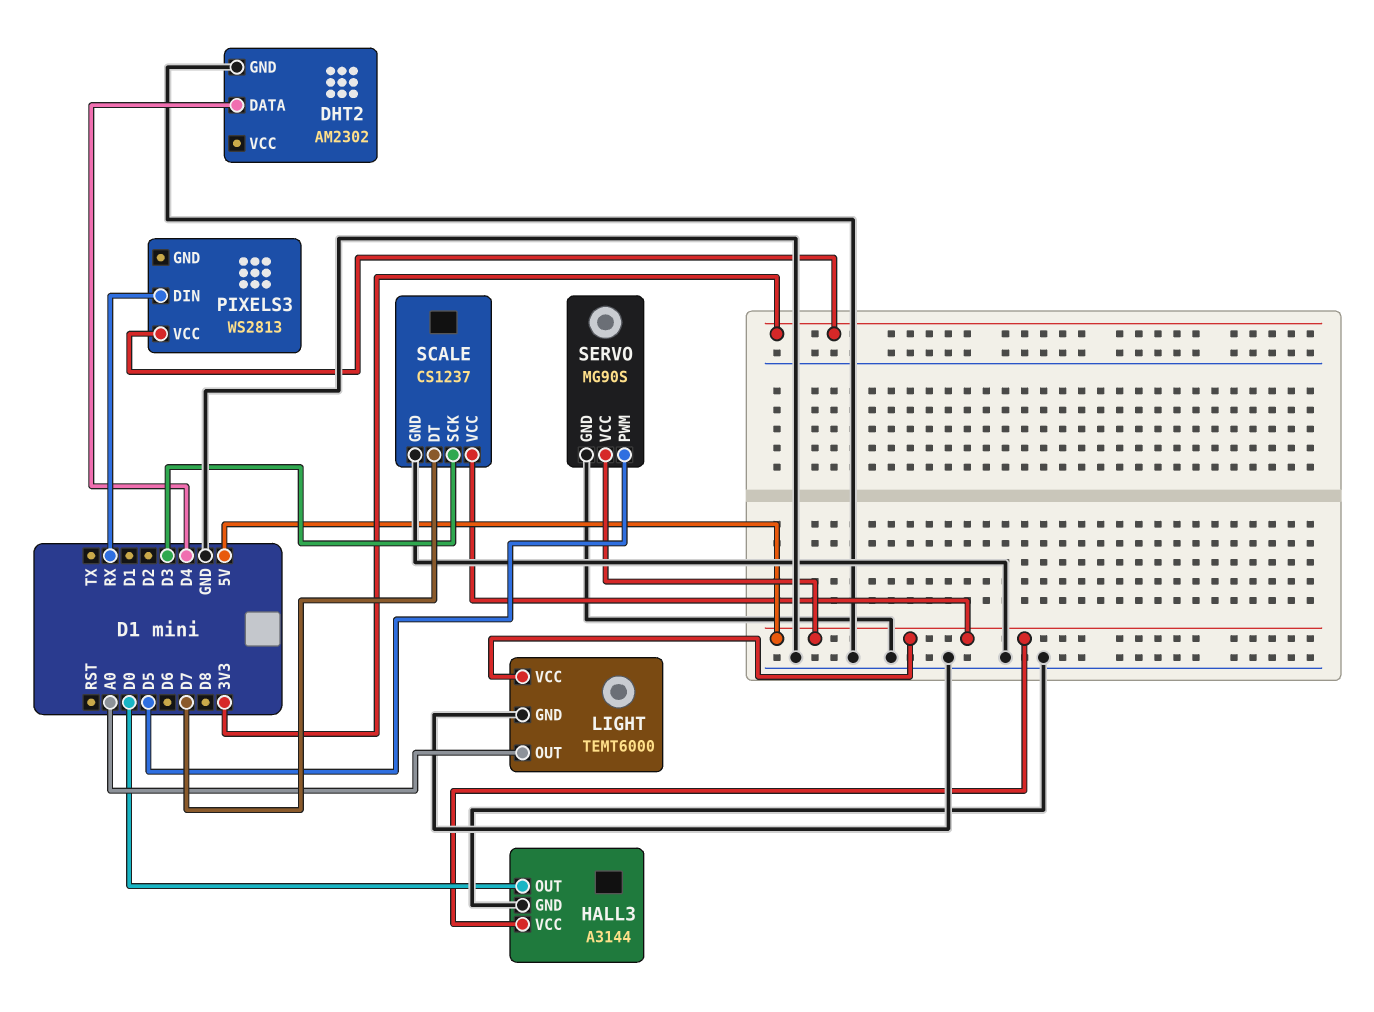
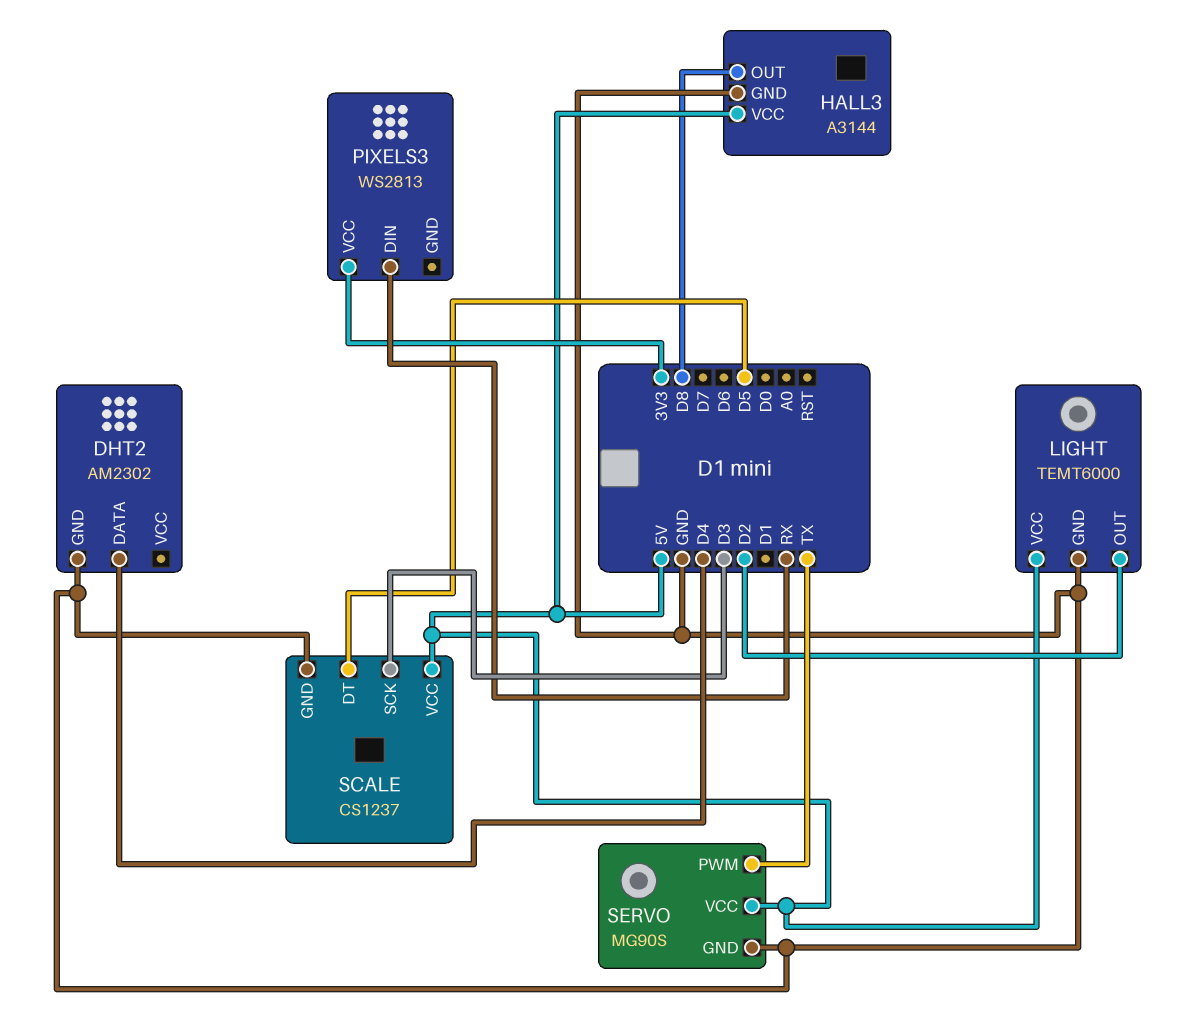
HALL3 pin OUT: D0 -> D8
LIGHT pin OUT: A0 -> D2
SCALE pin DT: D7 -> D5
SERVO pin PWM: D5 -> TX

